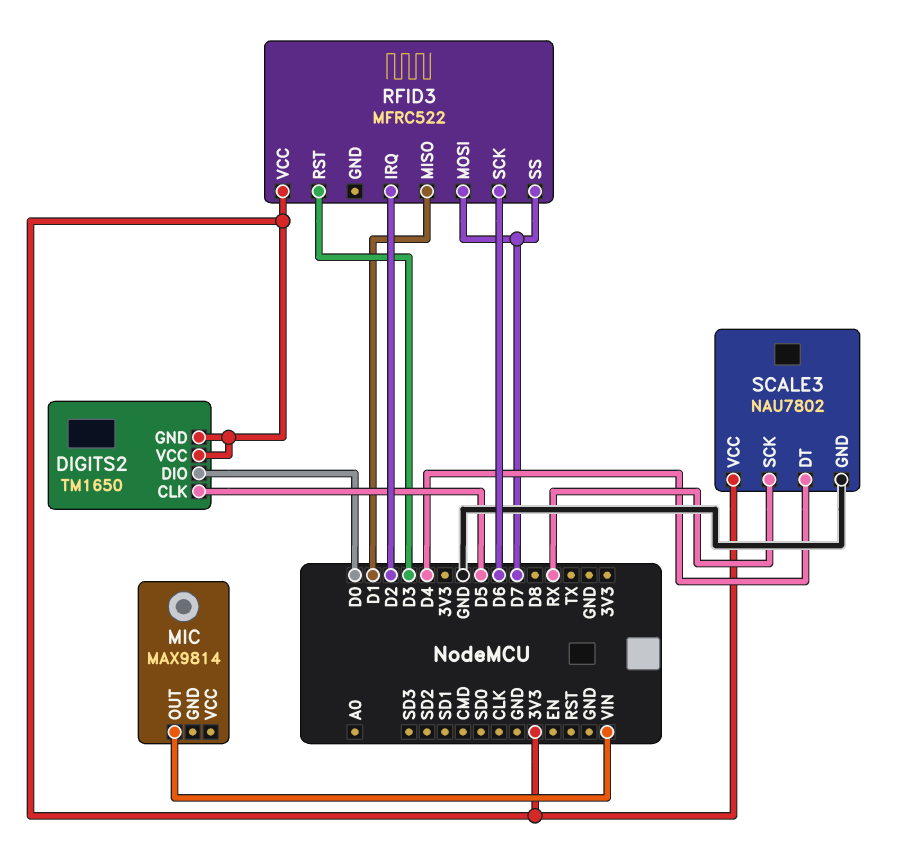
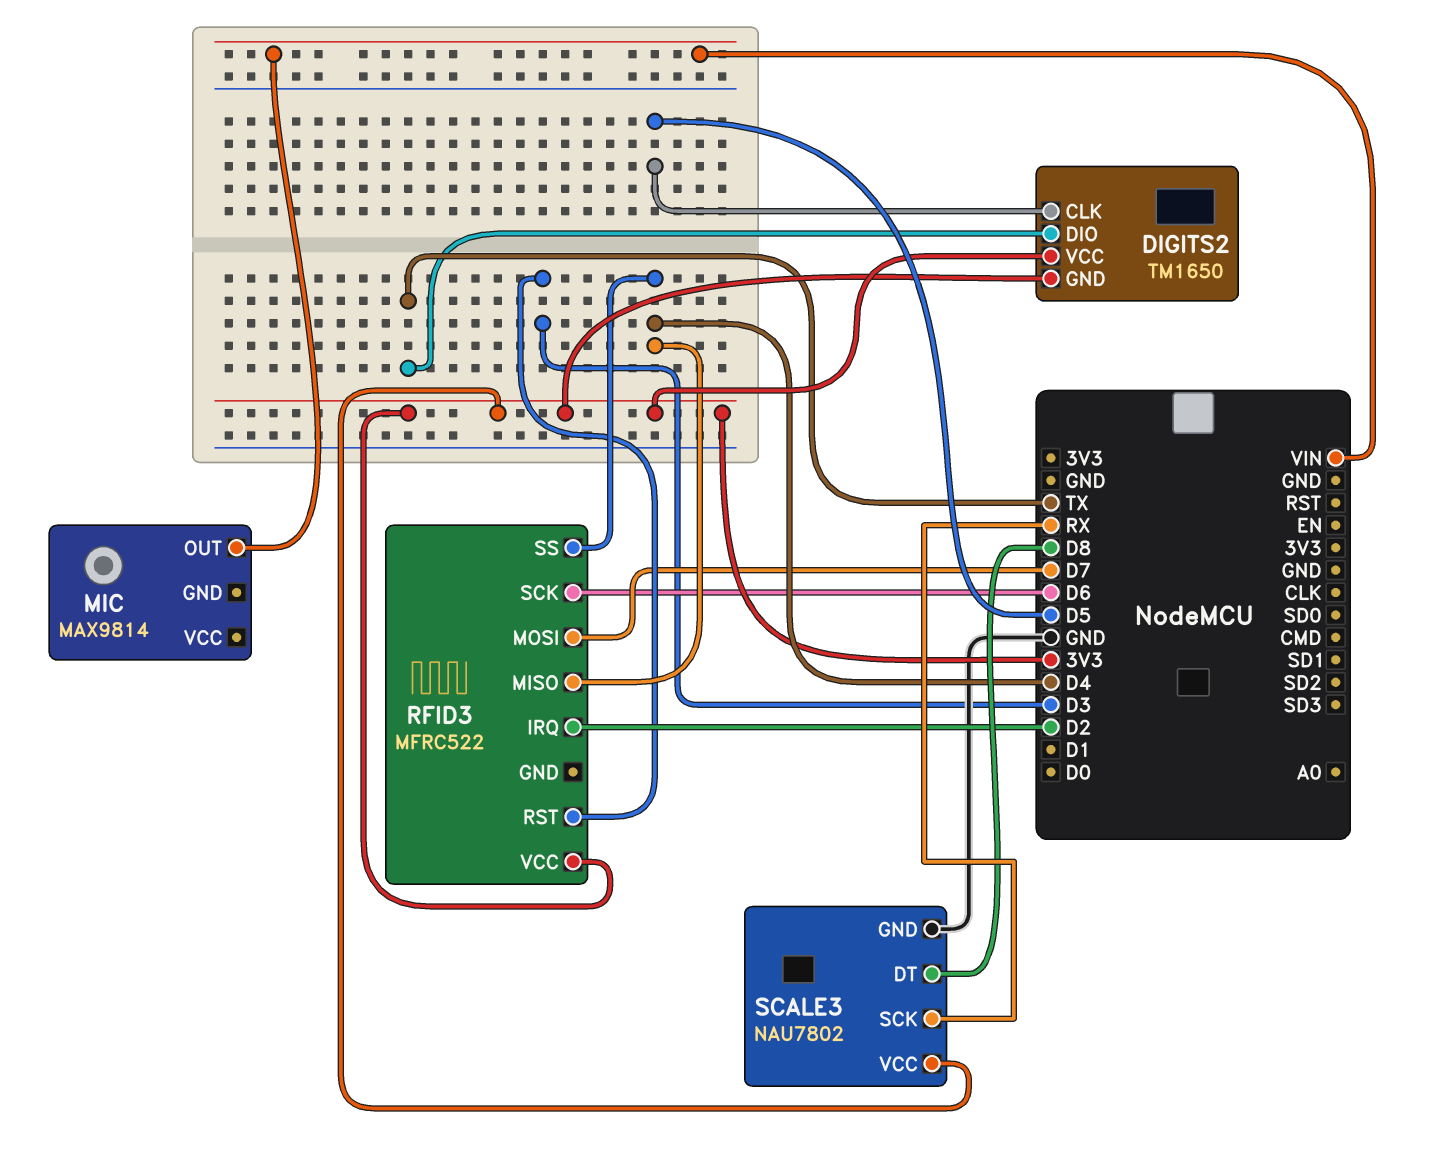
DIGITS2 pin DIO: D0 -> TX
RFID3 pin MISO: D1 -> D4
RFID3 pin SS: D7 -> D4
SCALE3 pin DT: D4 -> D8

